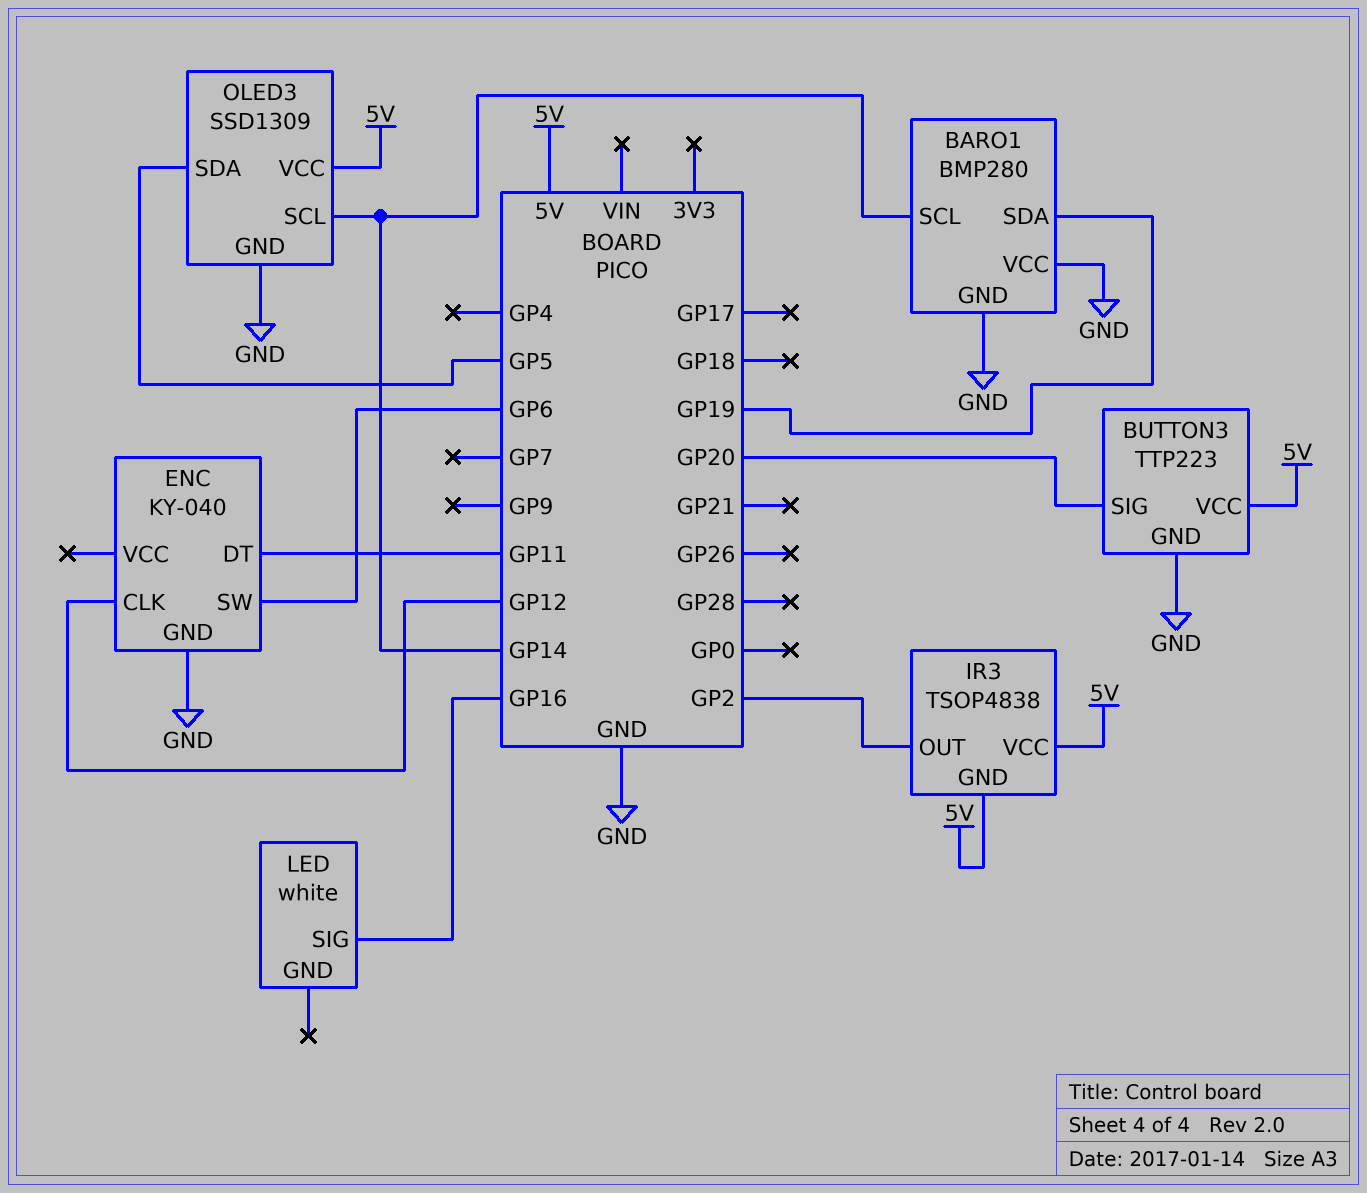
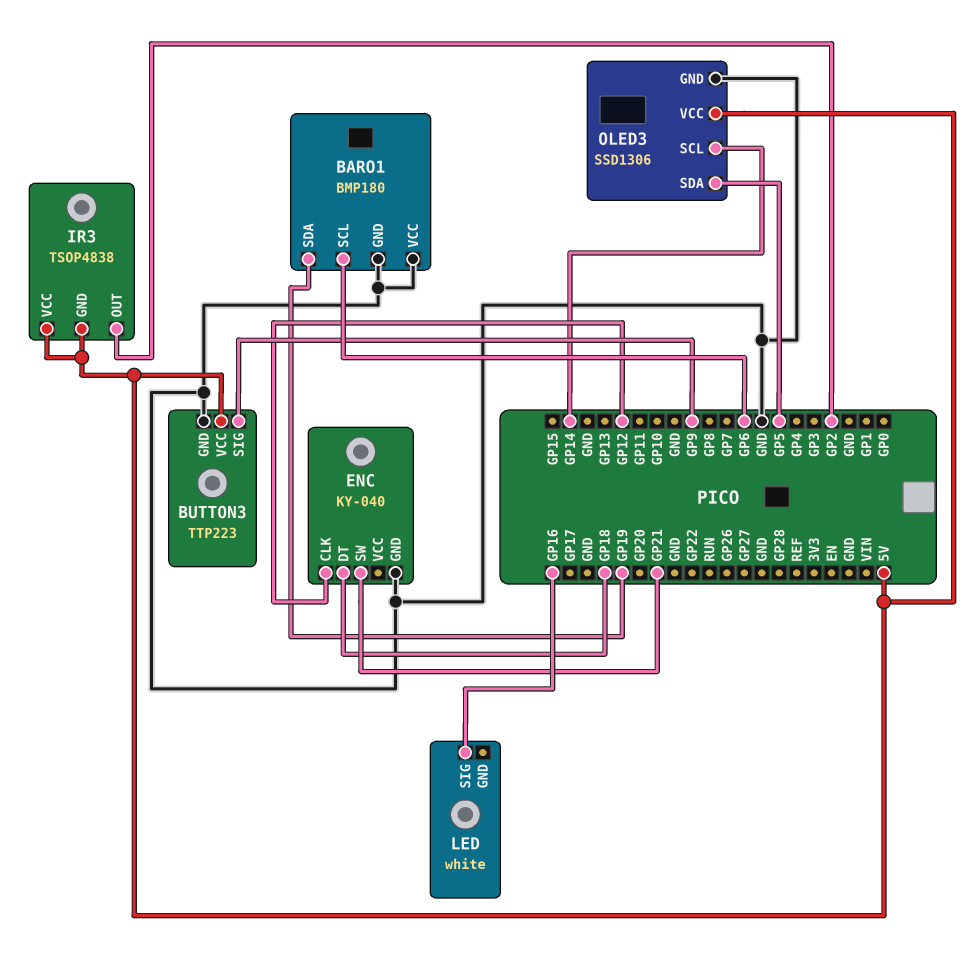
BARO1: BMP280 -> BMP180
BARO1 pin SCL: GP14 -> GP6
BUTTON3 pin SIG: GP20 -> GP9
ENC pin DT: GP11 -> GP18
ENC pin SW: GP6 -> GP21
OLED3: SSD1309 -> SSD1306

